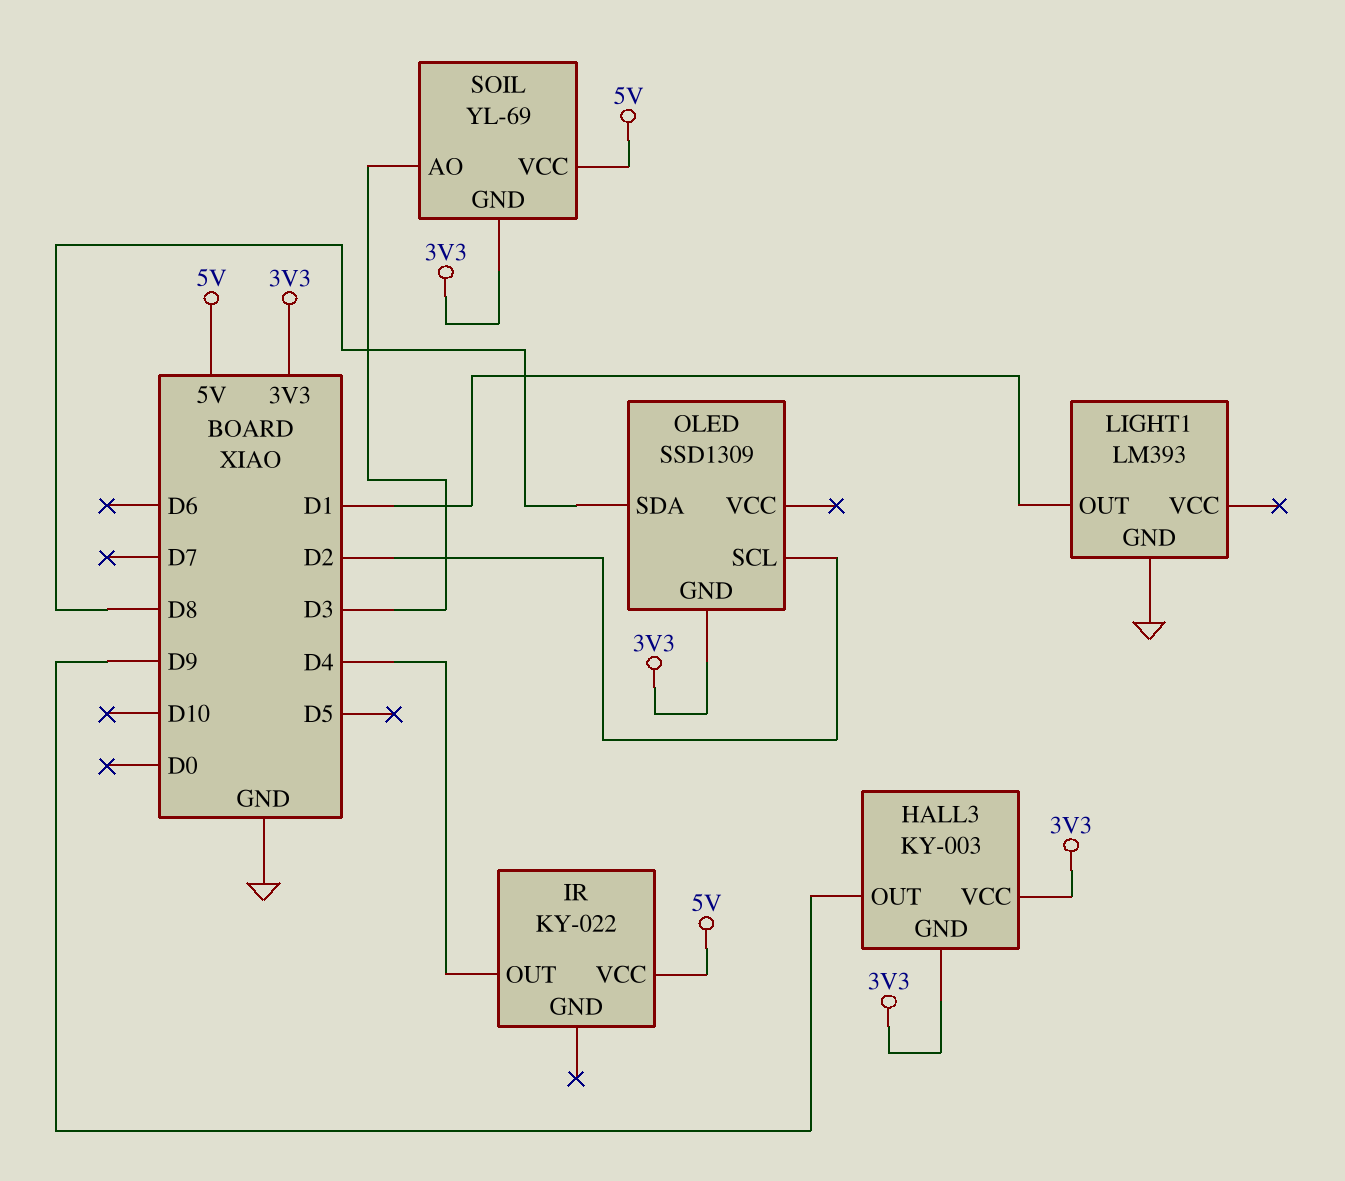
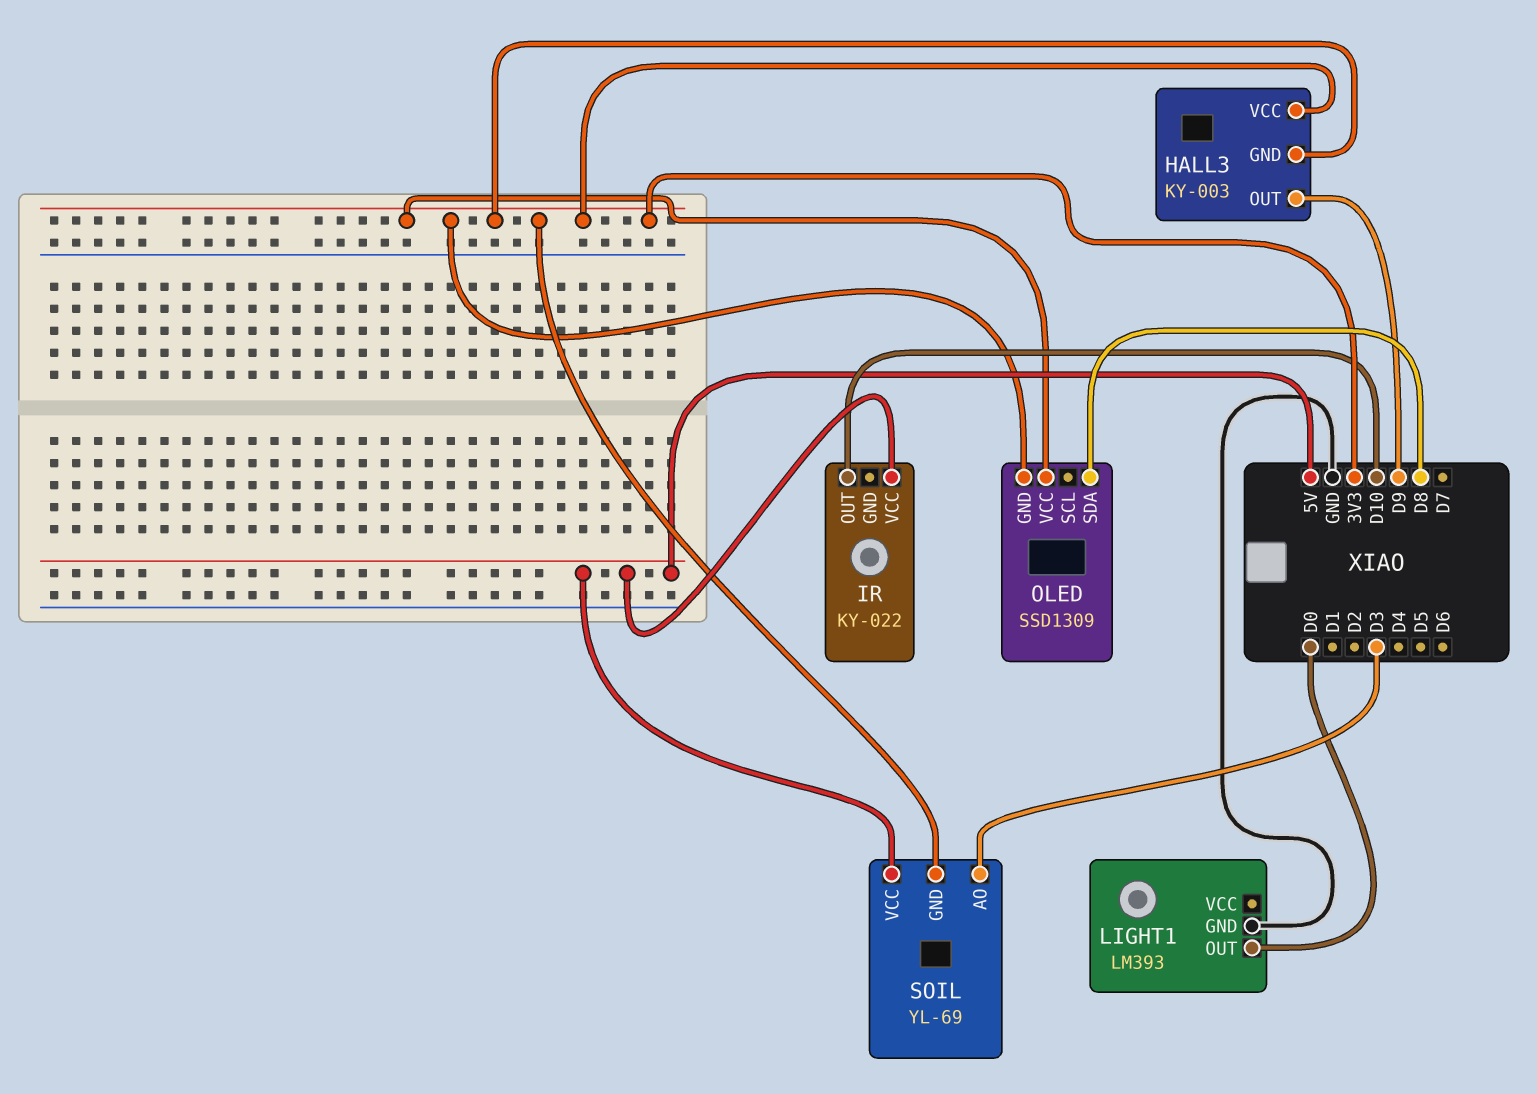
IR pin OUT: D4 -> D10
LIGHT1 pin OUT: D1 -> D0
OLED pin SCL: D2 -> none
OLED pin VCC: none -> 3V3

